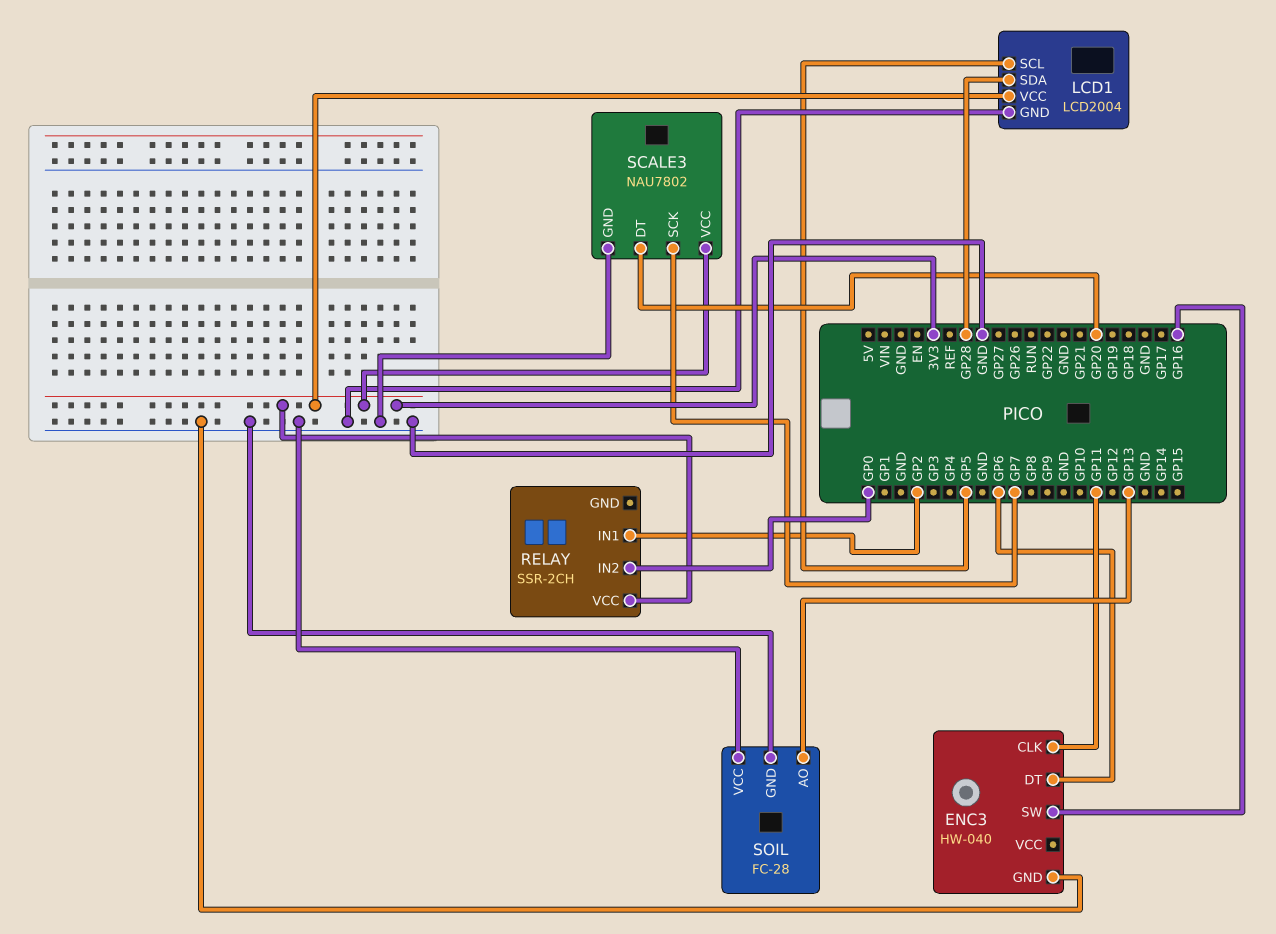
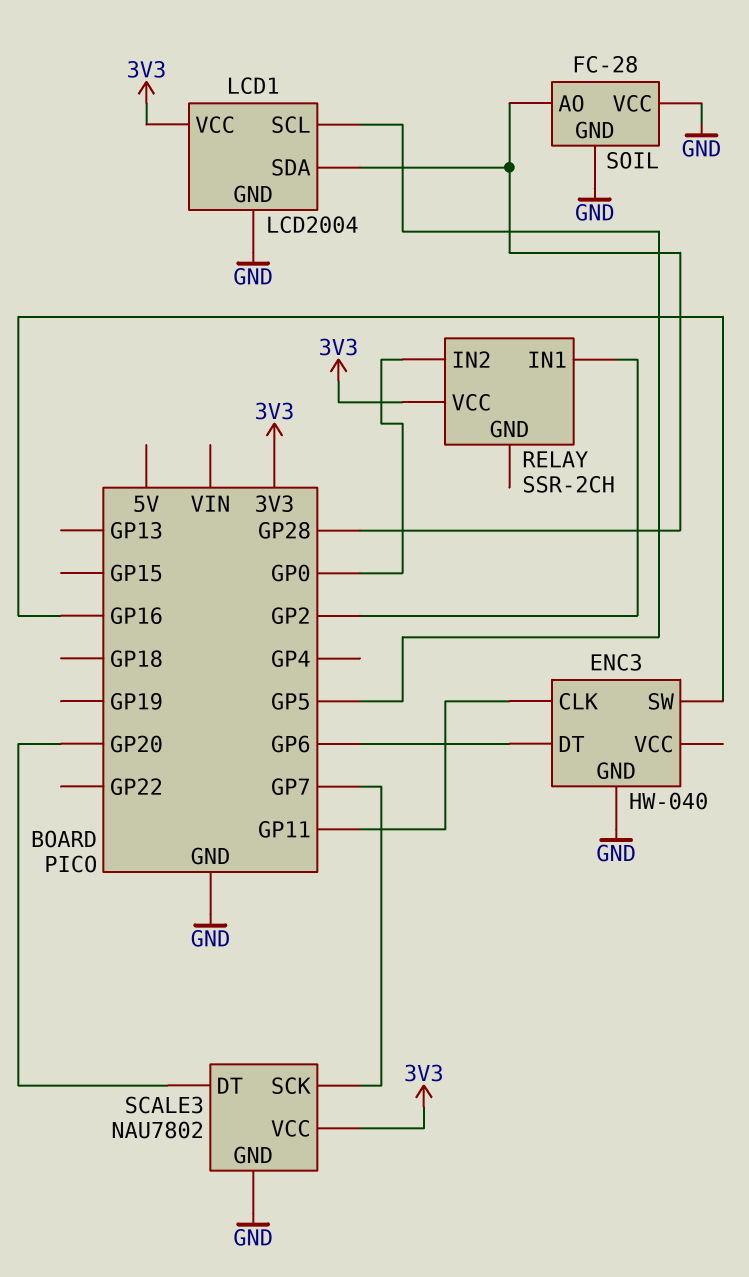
SOIL pin AO: GP13 -> GP28

